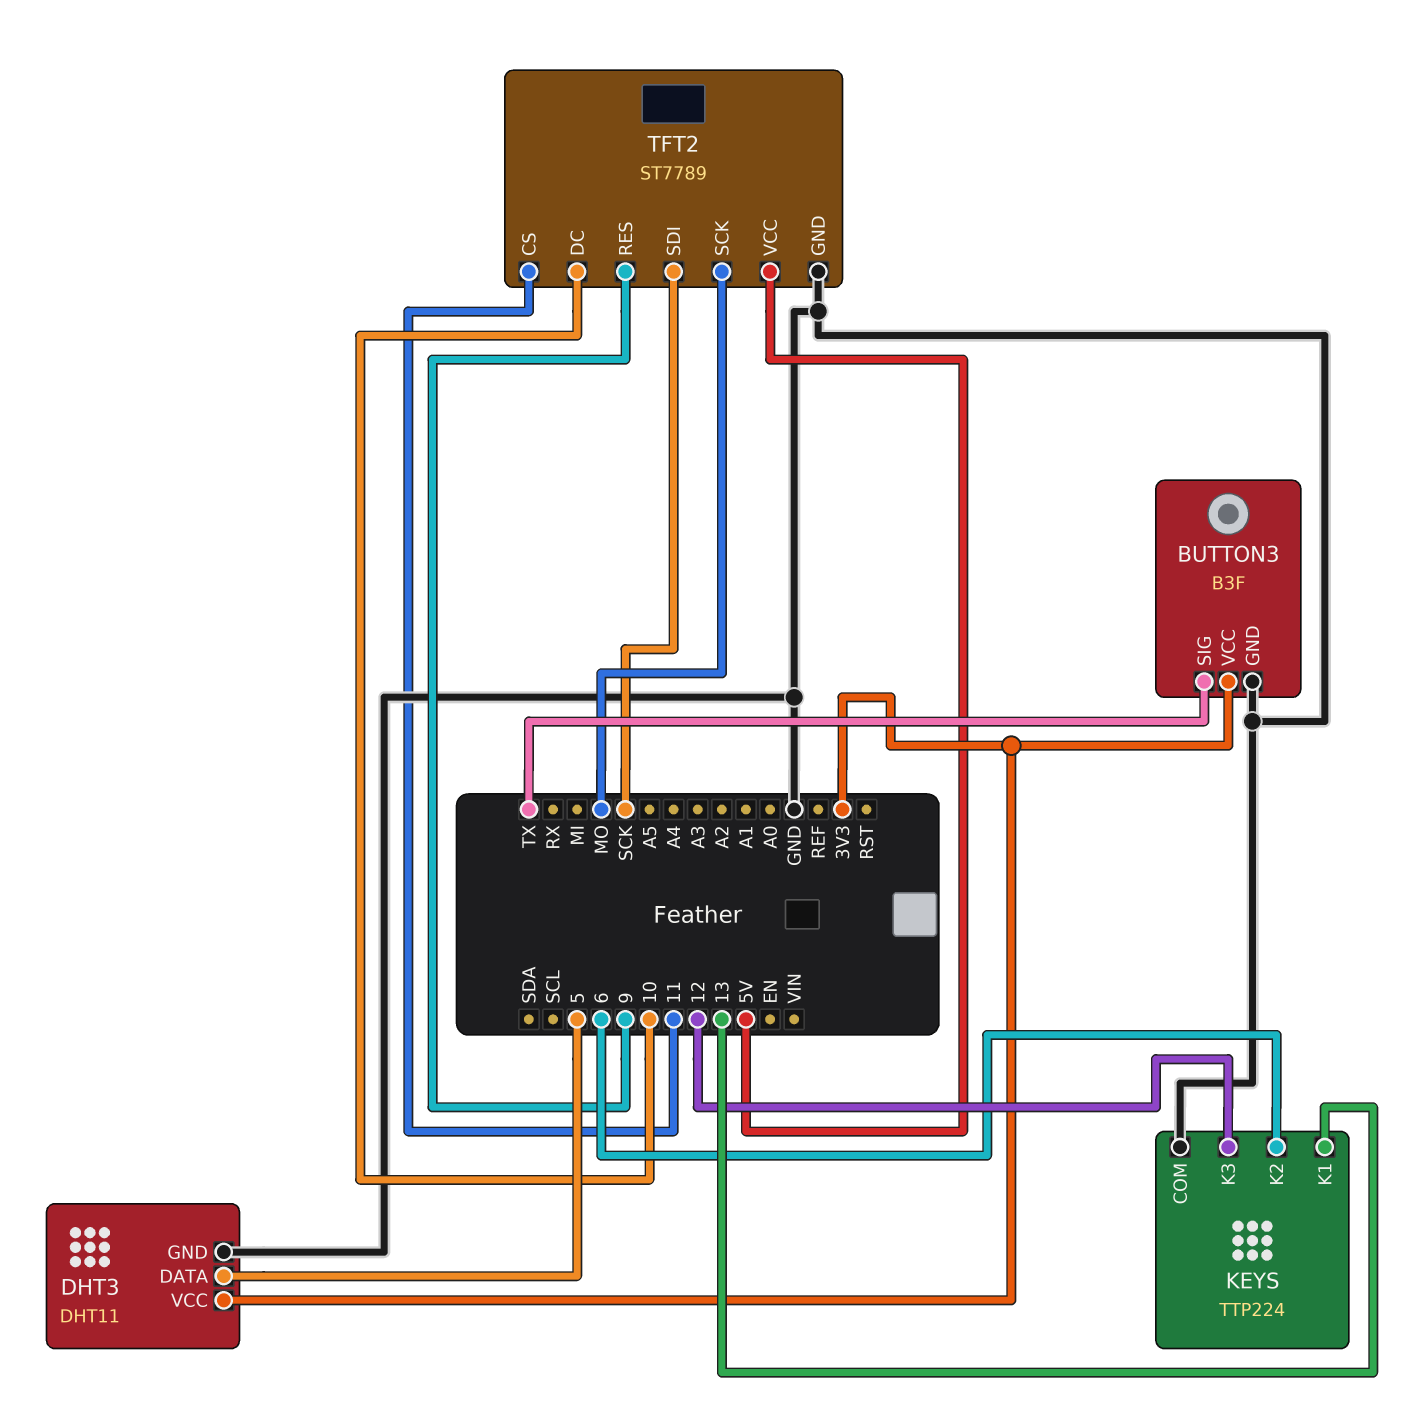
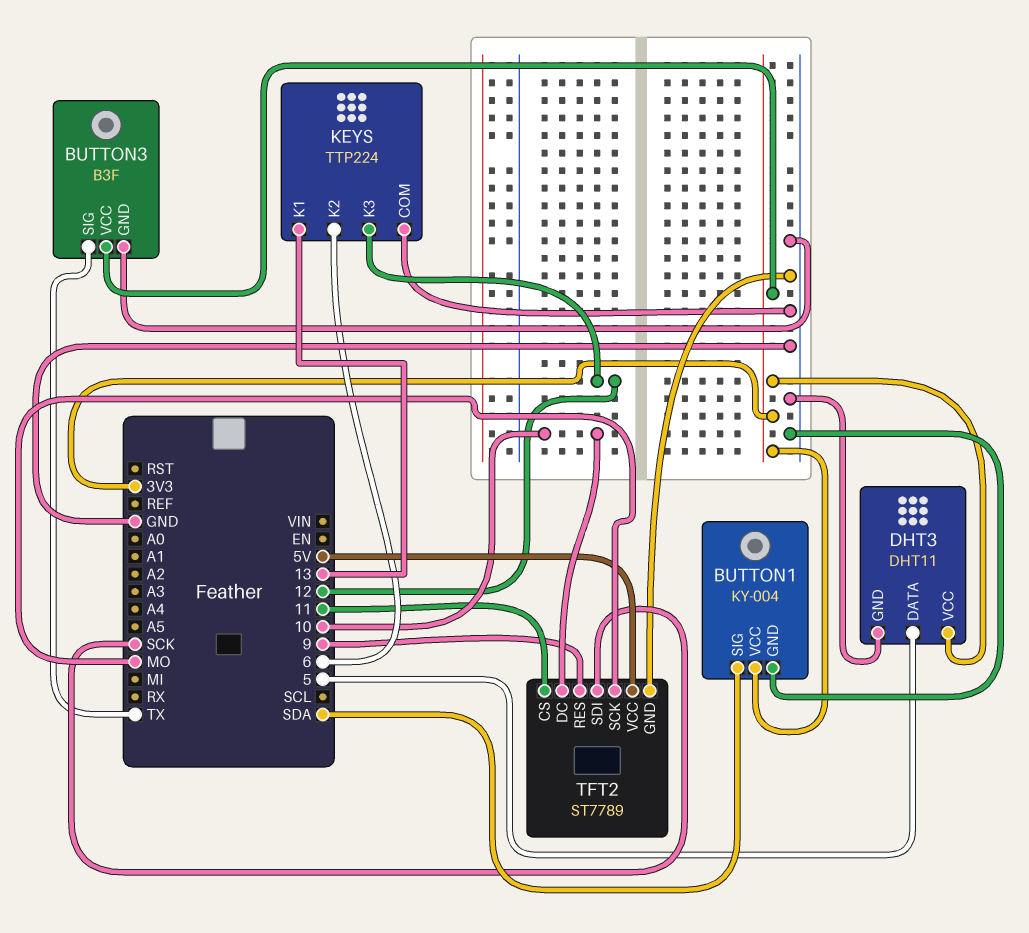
BUTTON1: none -> KY-004
BUTTON1 pin GND: none -> GND
BUTTON1 pin SIG: none -> SDA
BUTTON1 pin VCC: none -> 3V3

